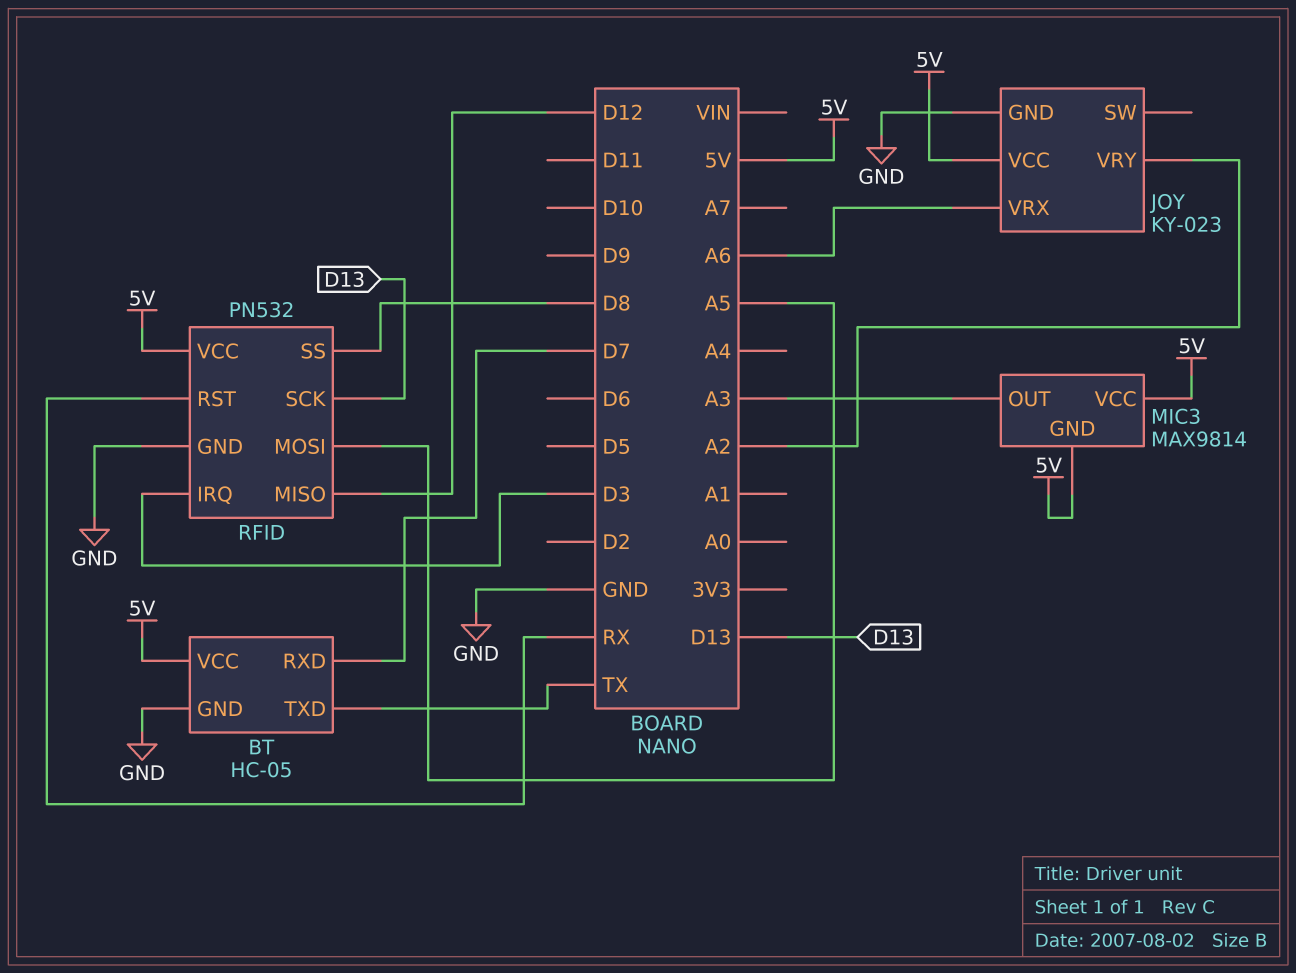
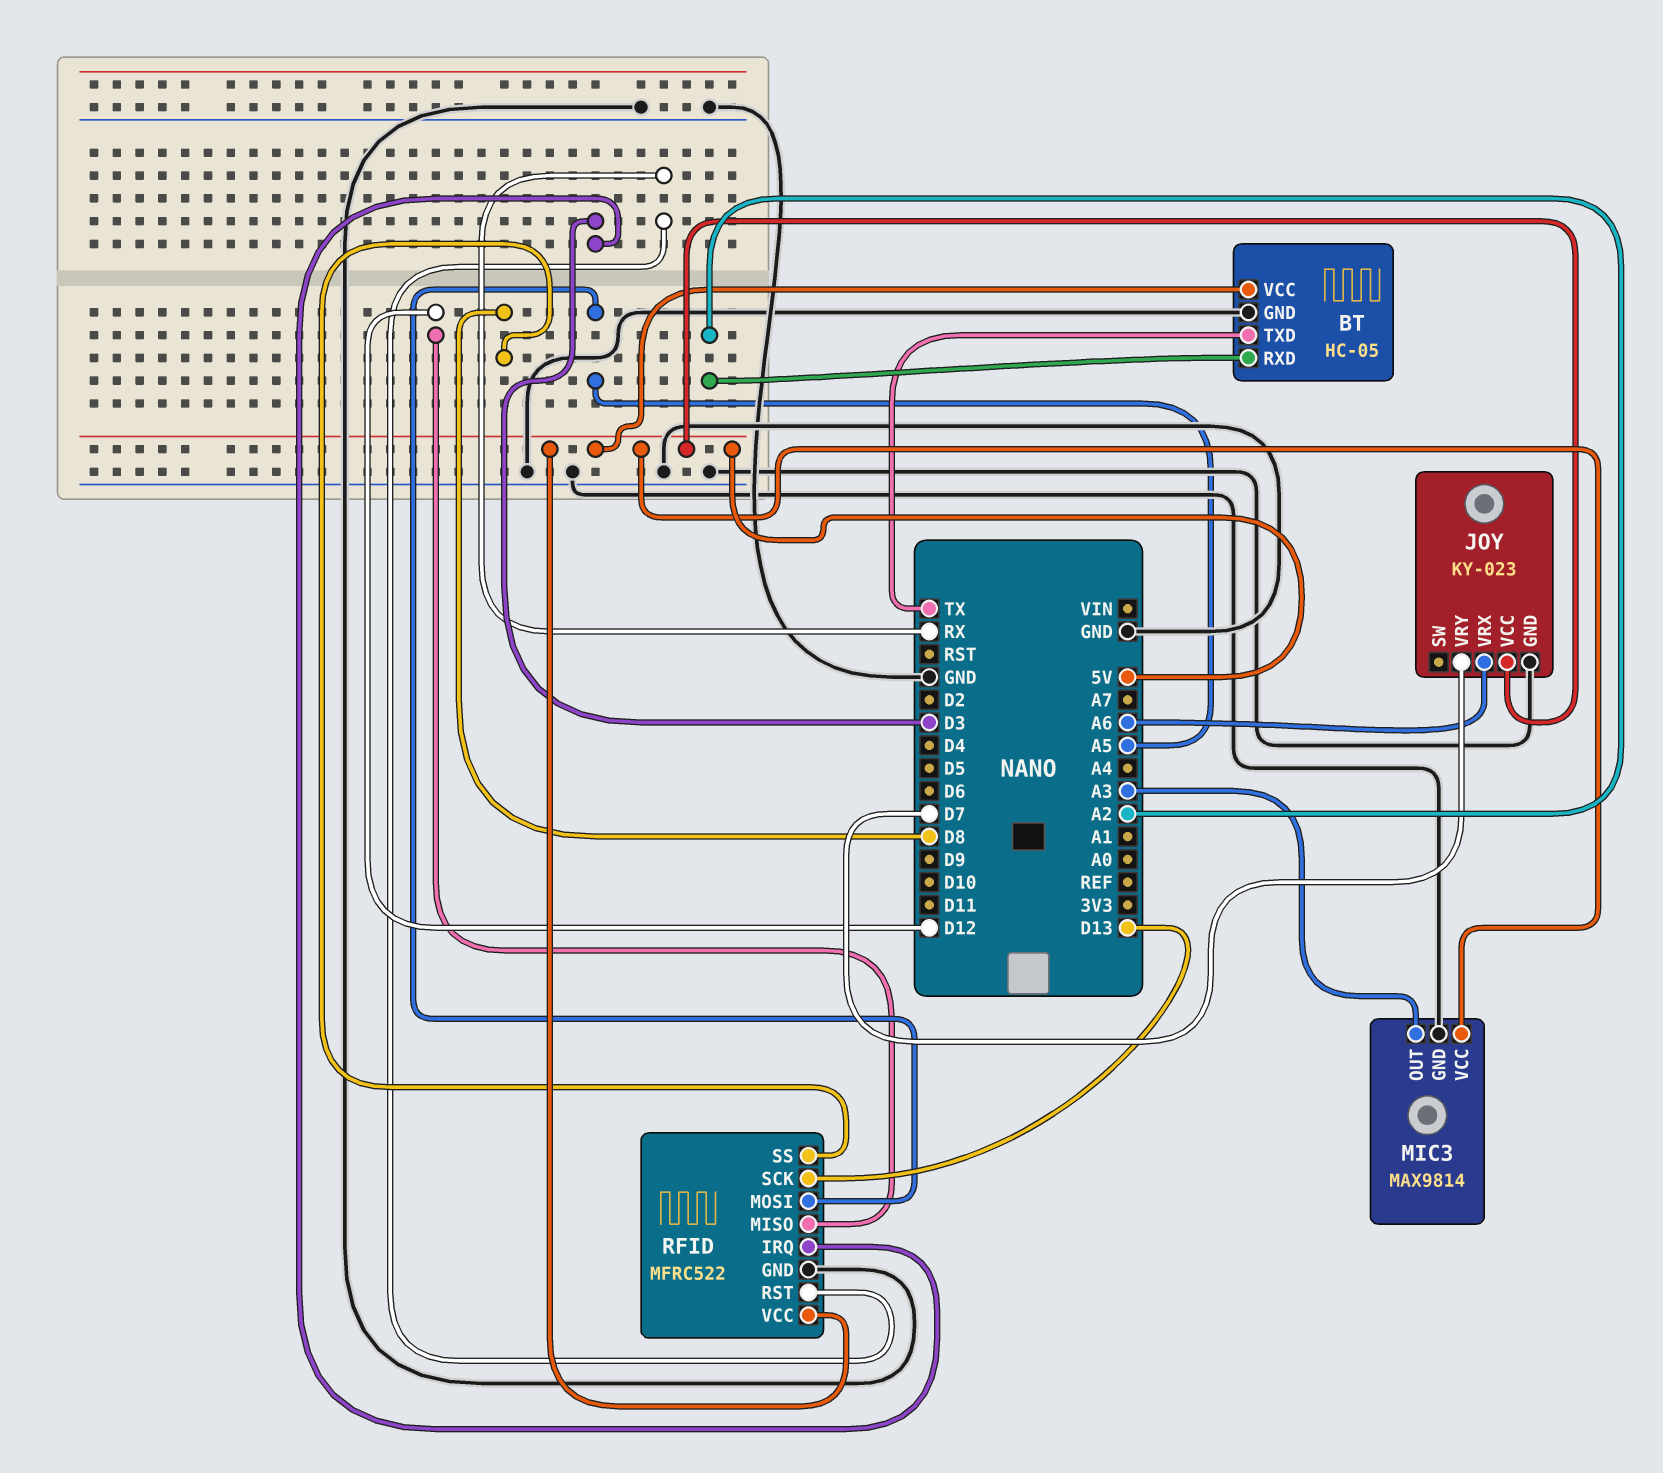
BT pin RXD: D7 -> A2
JOY pin VRY: A2 -> D7
MIC3 pin GND: 5V -> GND
RFID: PN532 -> MFRC522

